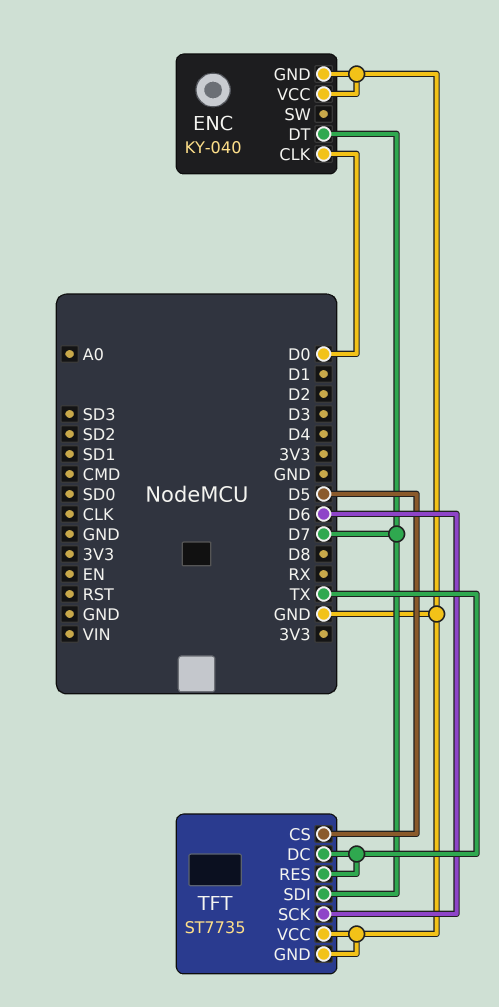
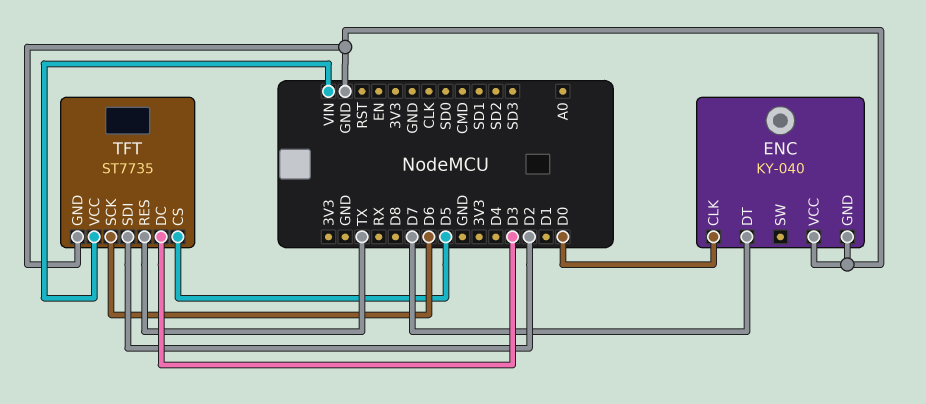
TFT pin DC: TX -> D3
TFT pin SDI: D7 -> D2
TFT pin VCC: GND -> VIN

